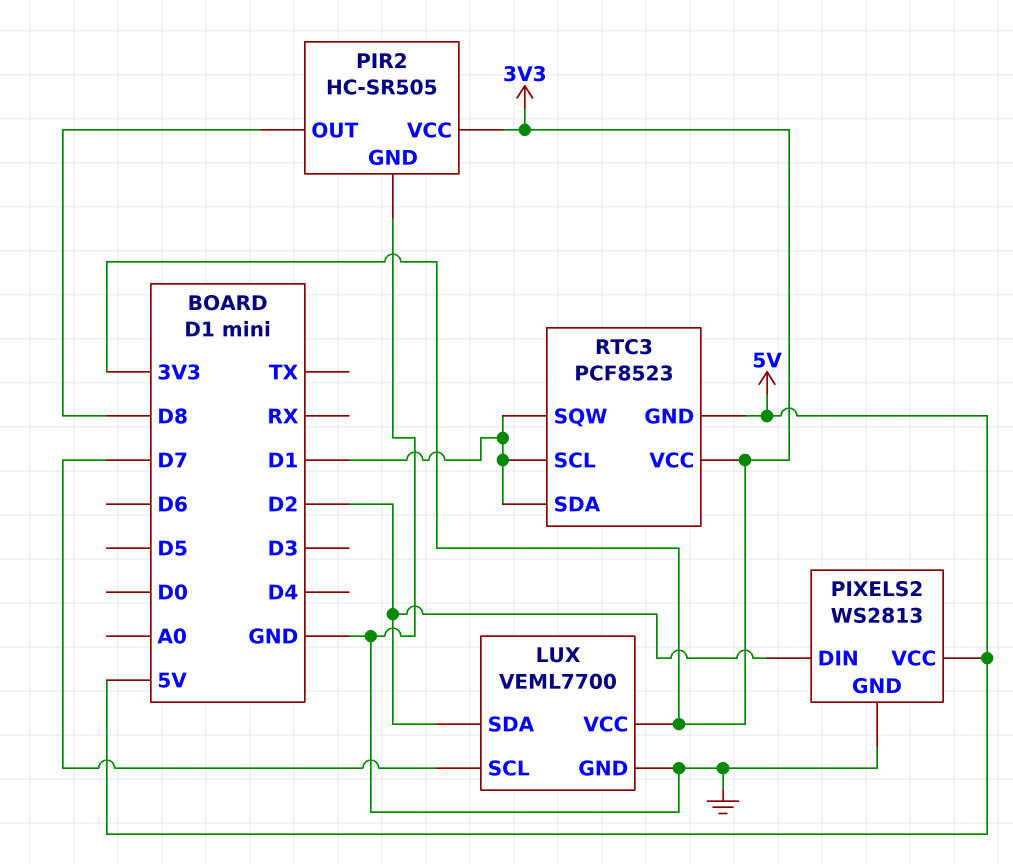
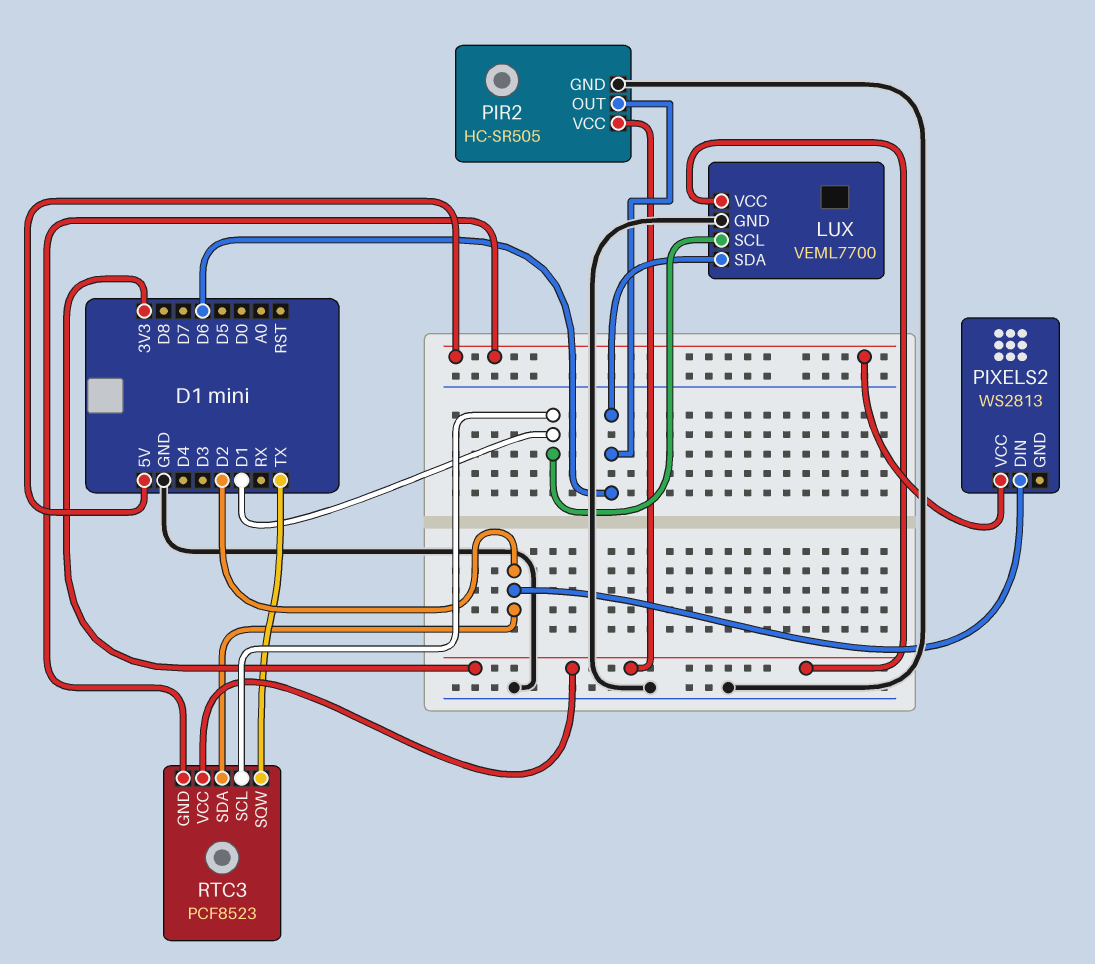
LUX pin SCL: D7 -> D1
LUX pin SDA: D2 -> D6
PIR2 pin OUT: D8 -> D6
PIXELS2 pin GND: GND -> none
RTC3 pin SDA: D1 -> D2
RTC3 pin SQW: D1 -> TX

